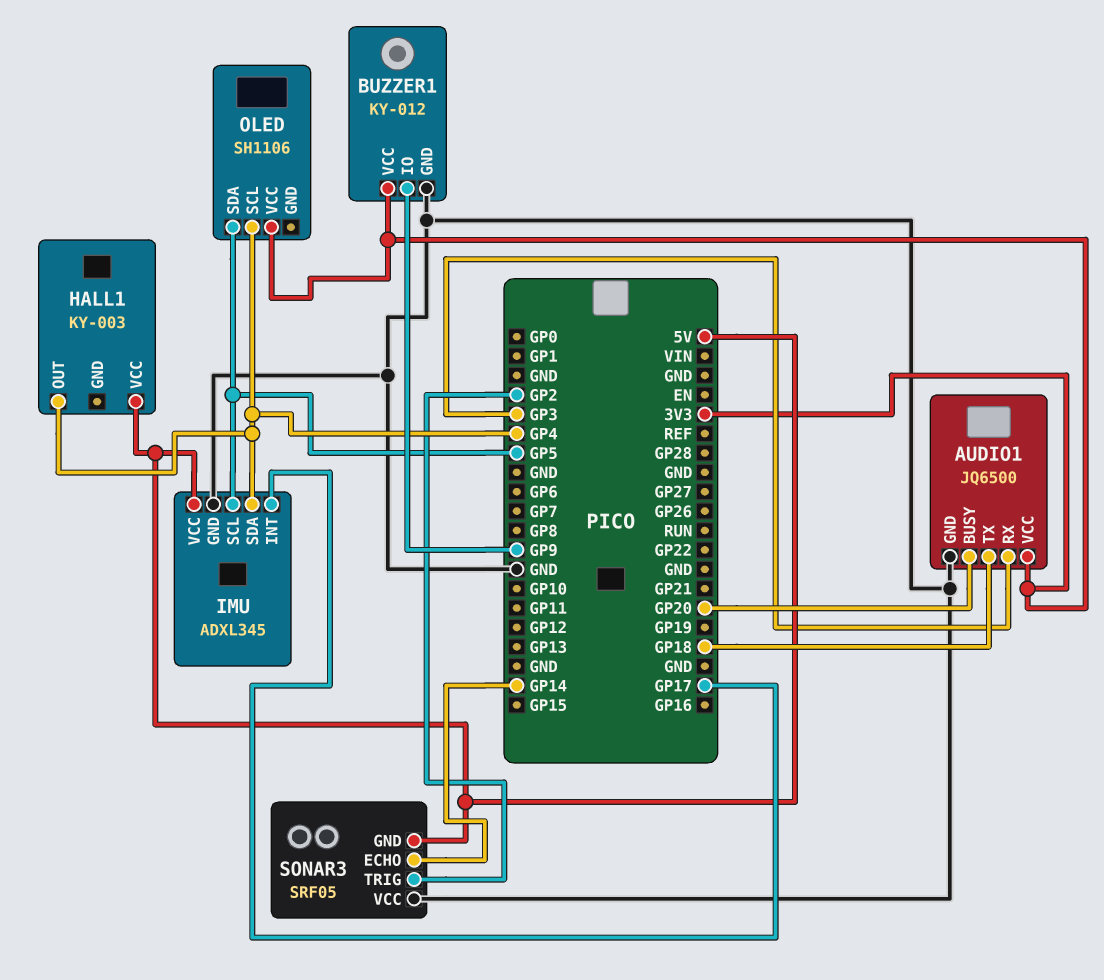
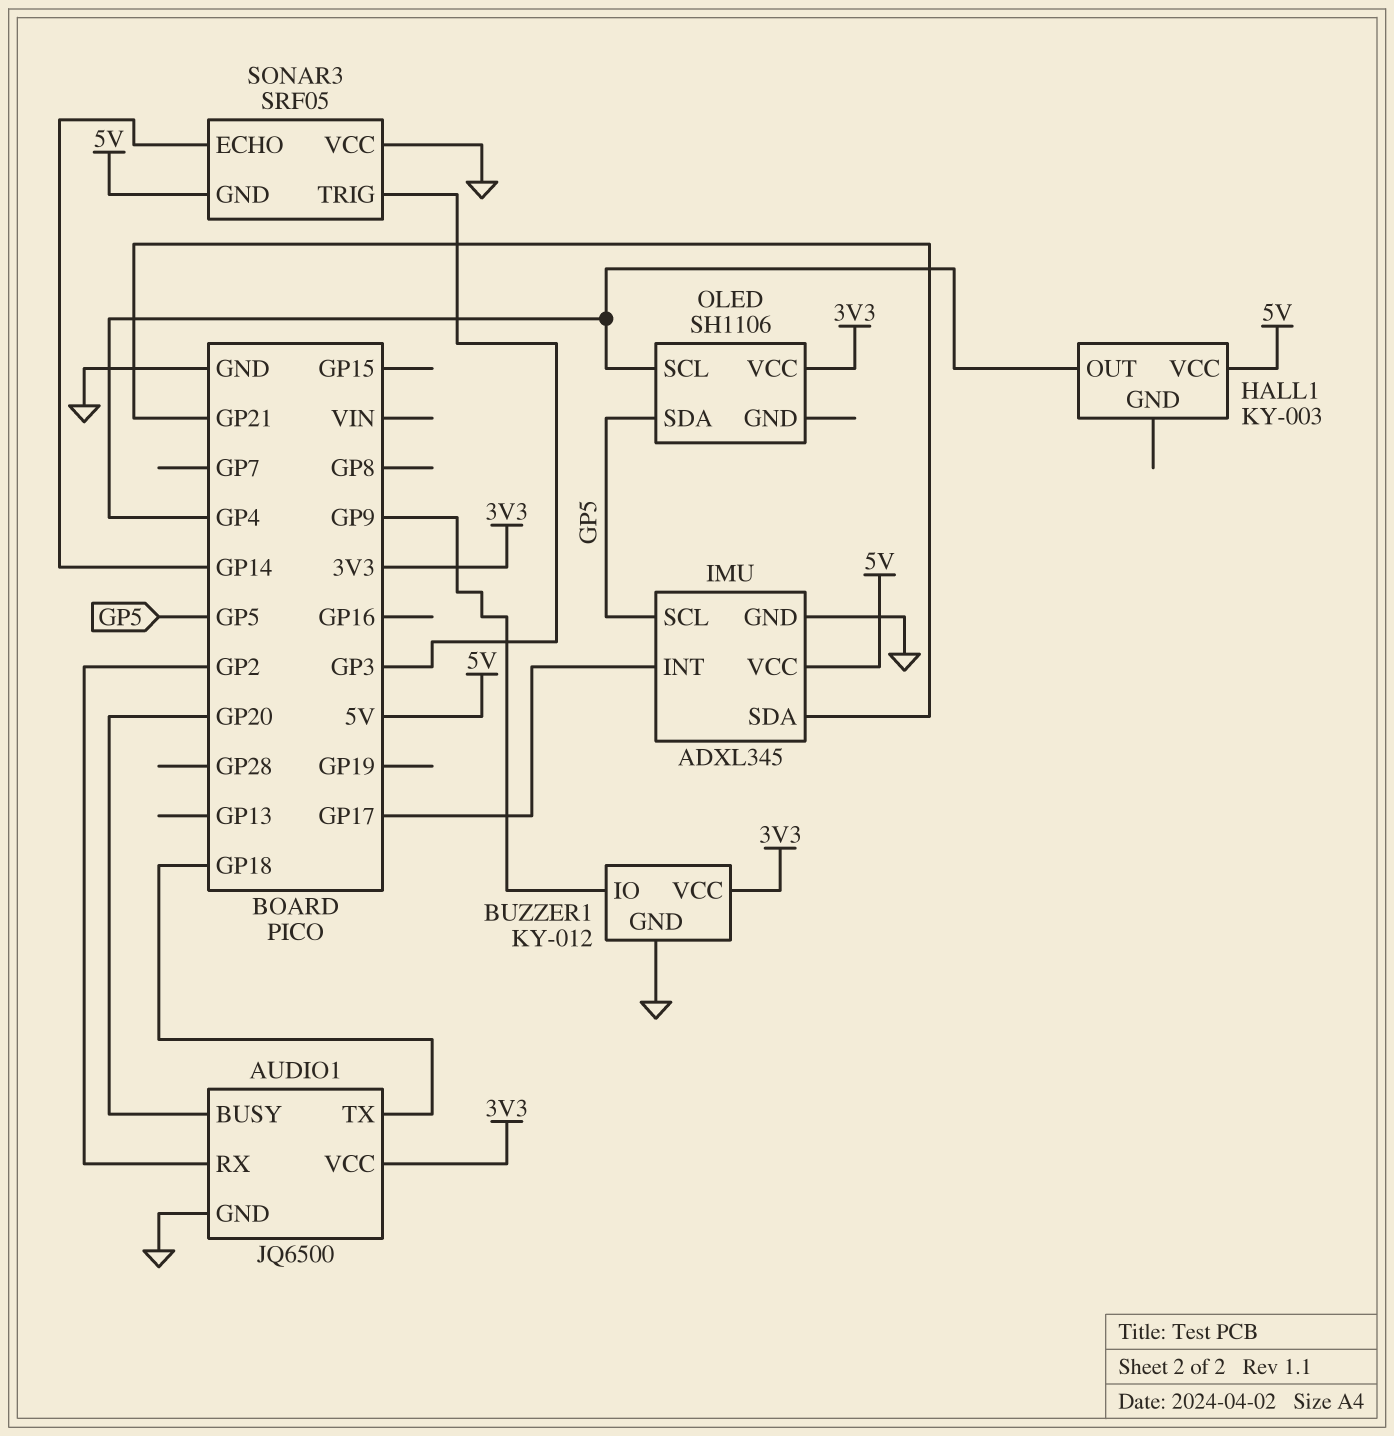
AUDIO1 pin RX: GP3 -> GP2
IMU pin SDA: GP4 -> GP21
SONAR3 pin TRIG: GP2 -> GP3

